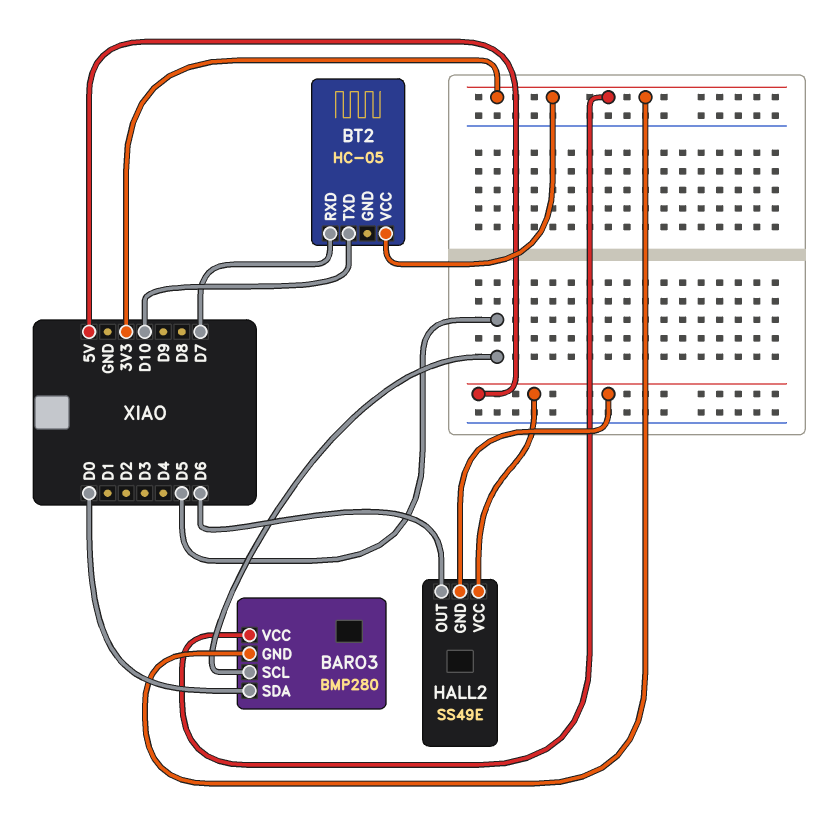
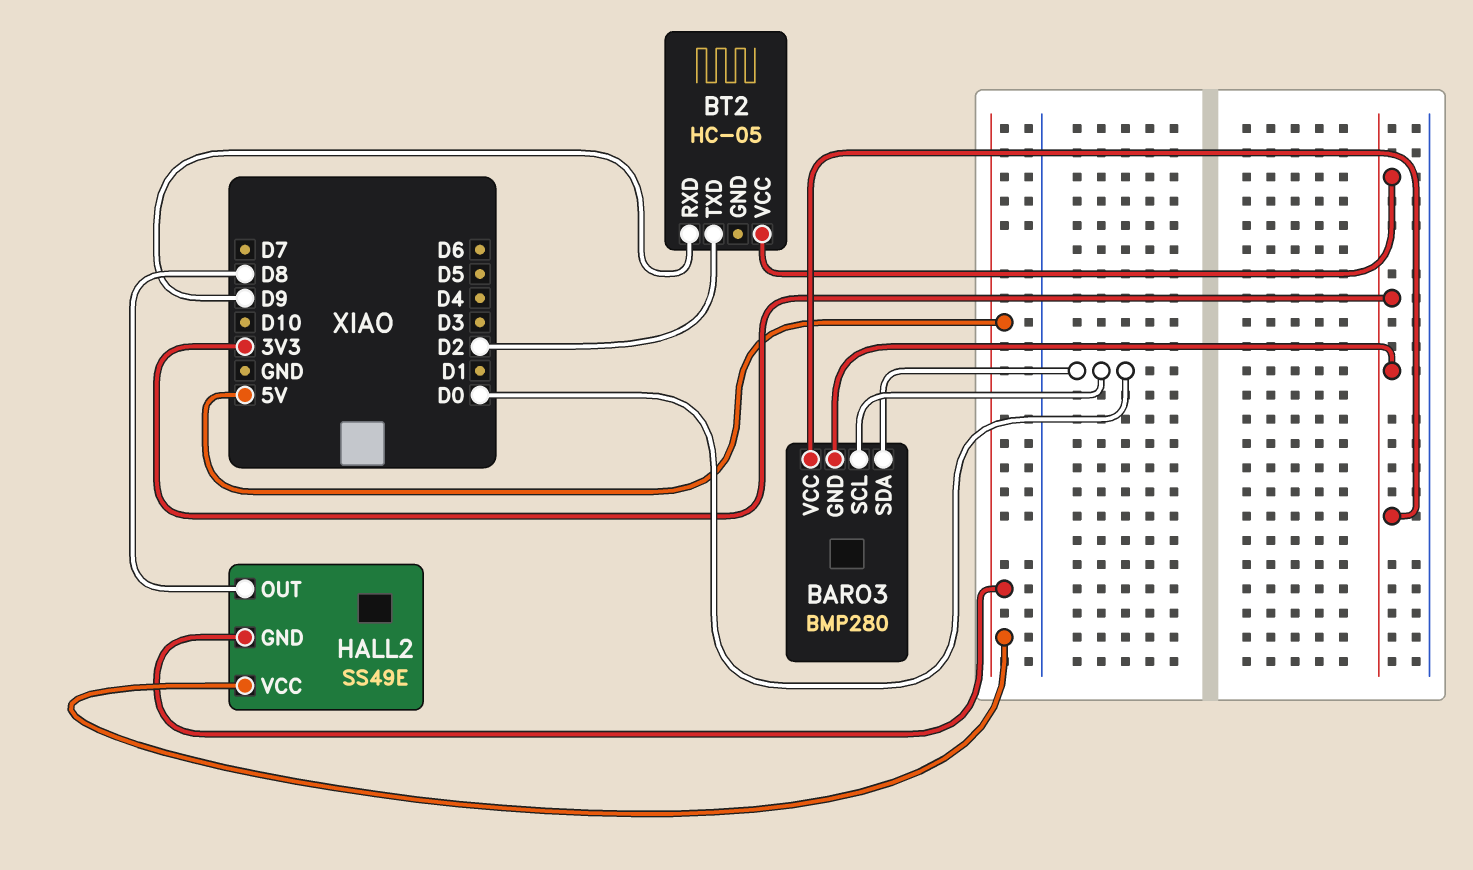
BARO3 pin SCL: D5 -> D0
BT2 pin RXD: D7 -> D9
BT2 pin TXD: D10 -> D2
HALL2 pin OUT: D6 -> D8

